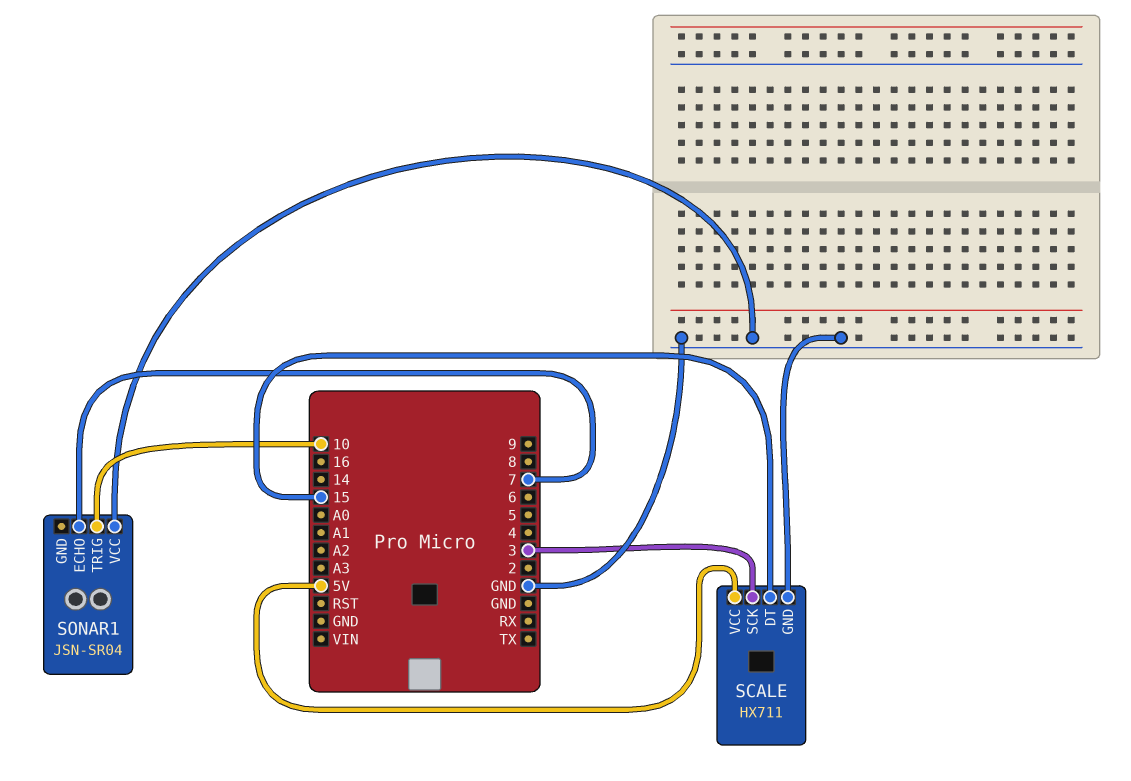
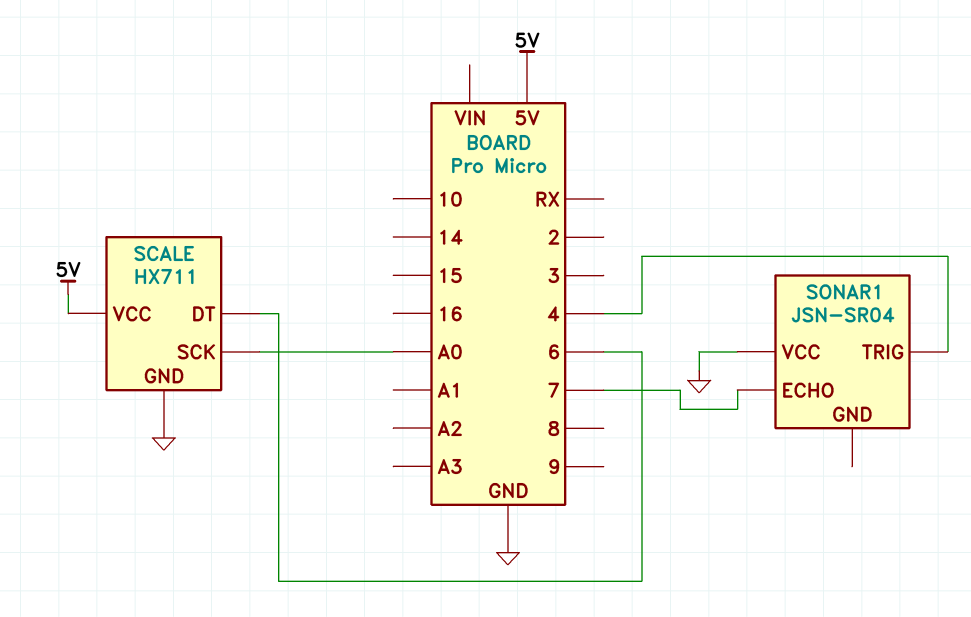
SCALE pin DT: 15 -> 6
SCALE pin SCK: 3 -> A0
SONAR1 pin TRIG: 10 -> 4

